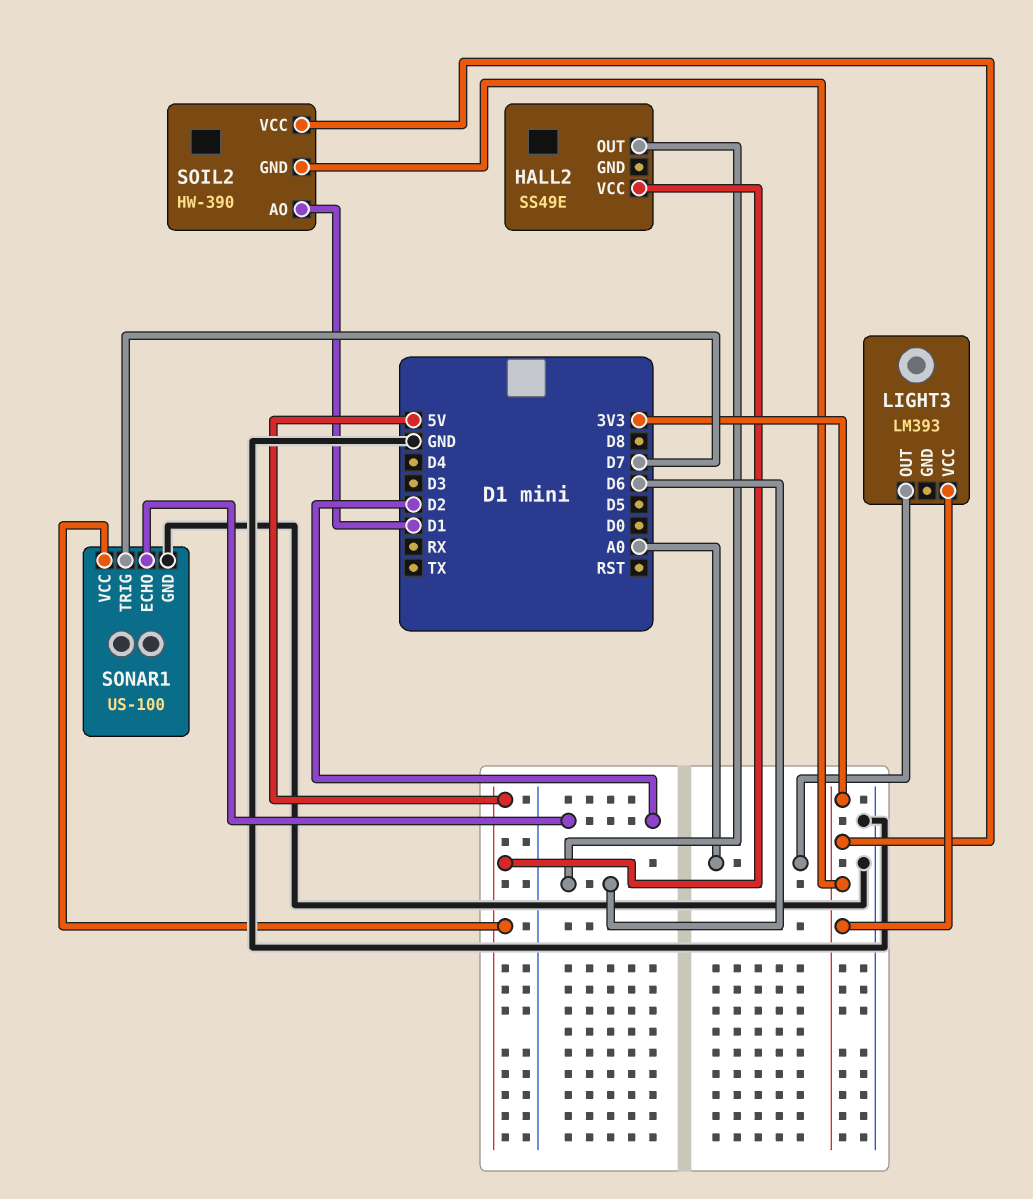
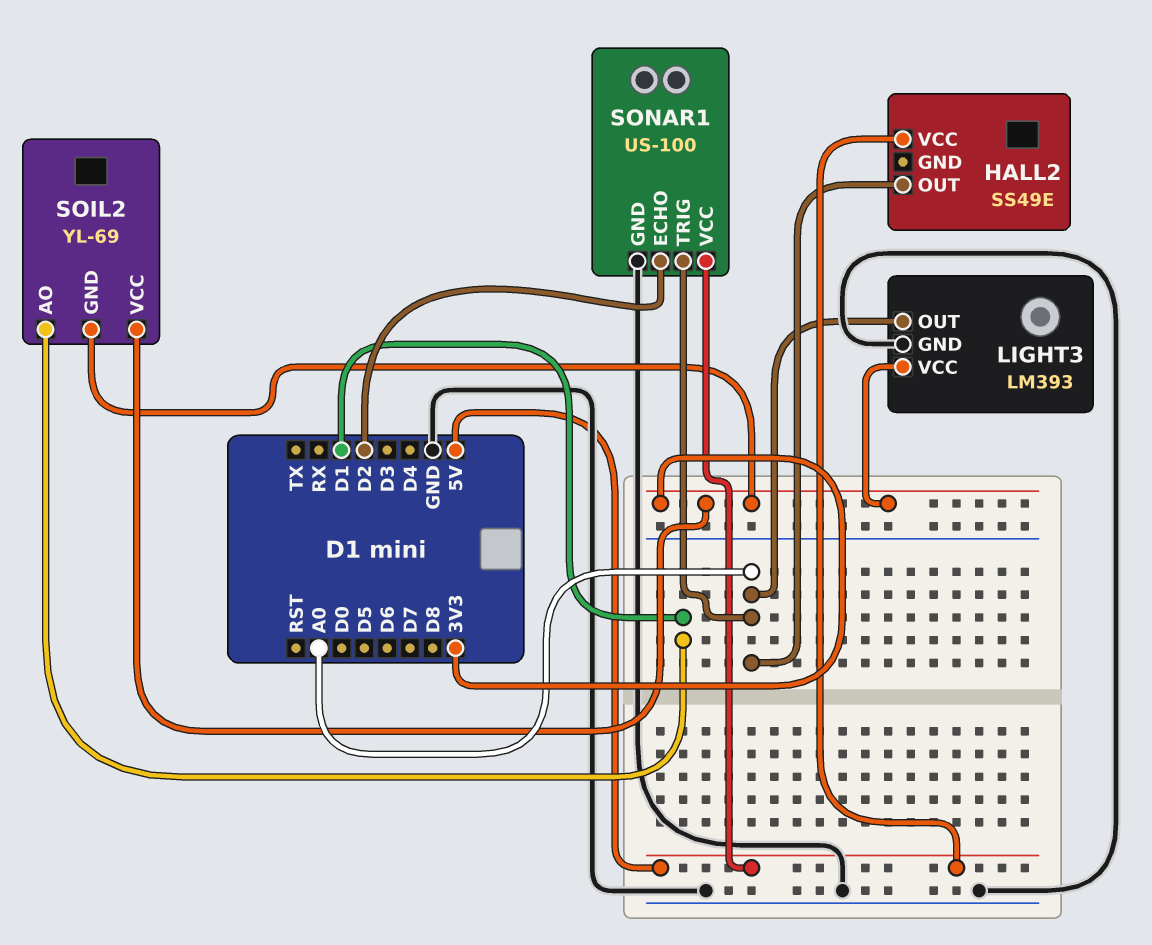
HALL2 pin OUT: D6 -> A0
LIGHT3 pin GND: none -> GND
SOIL2: HW-390 -> YL-69
SONAR1 pin TRIG: D7 -> A0

